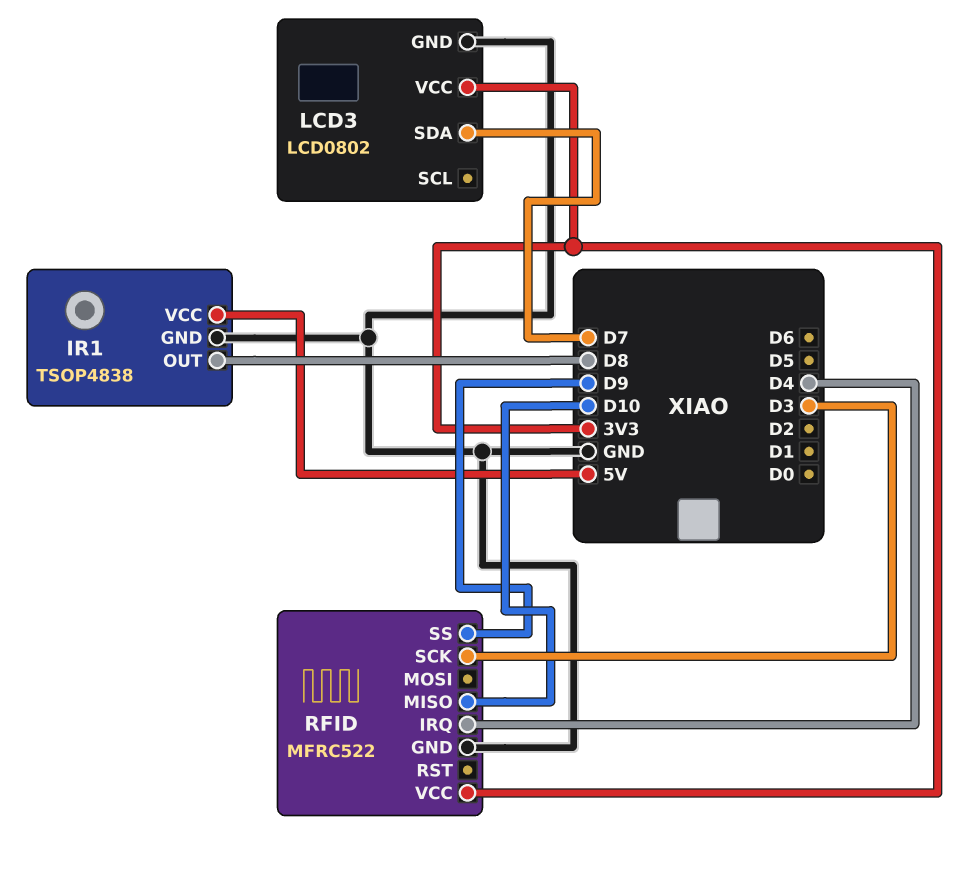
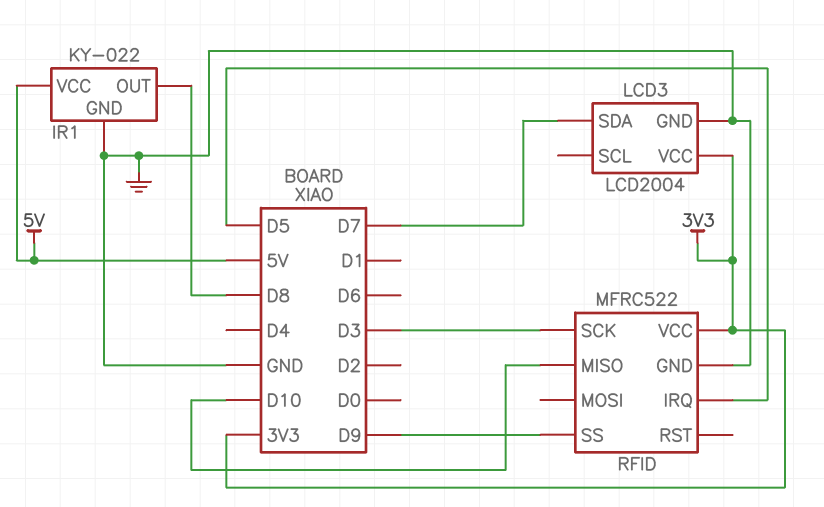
IR1: TSOP4838 -> KY-022
LCD3: LCD0802 -> LCD2004
RFID pin IRQ: D4 -> D5

